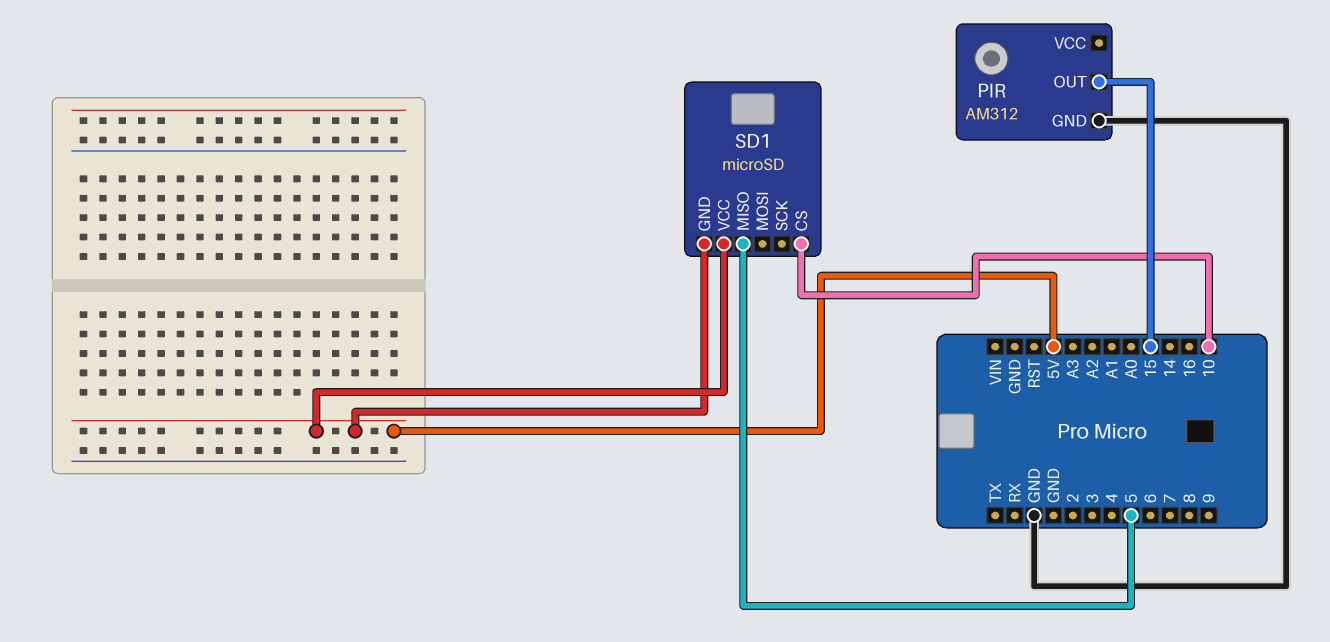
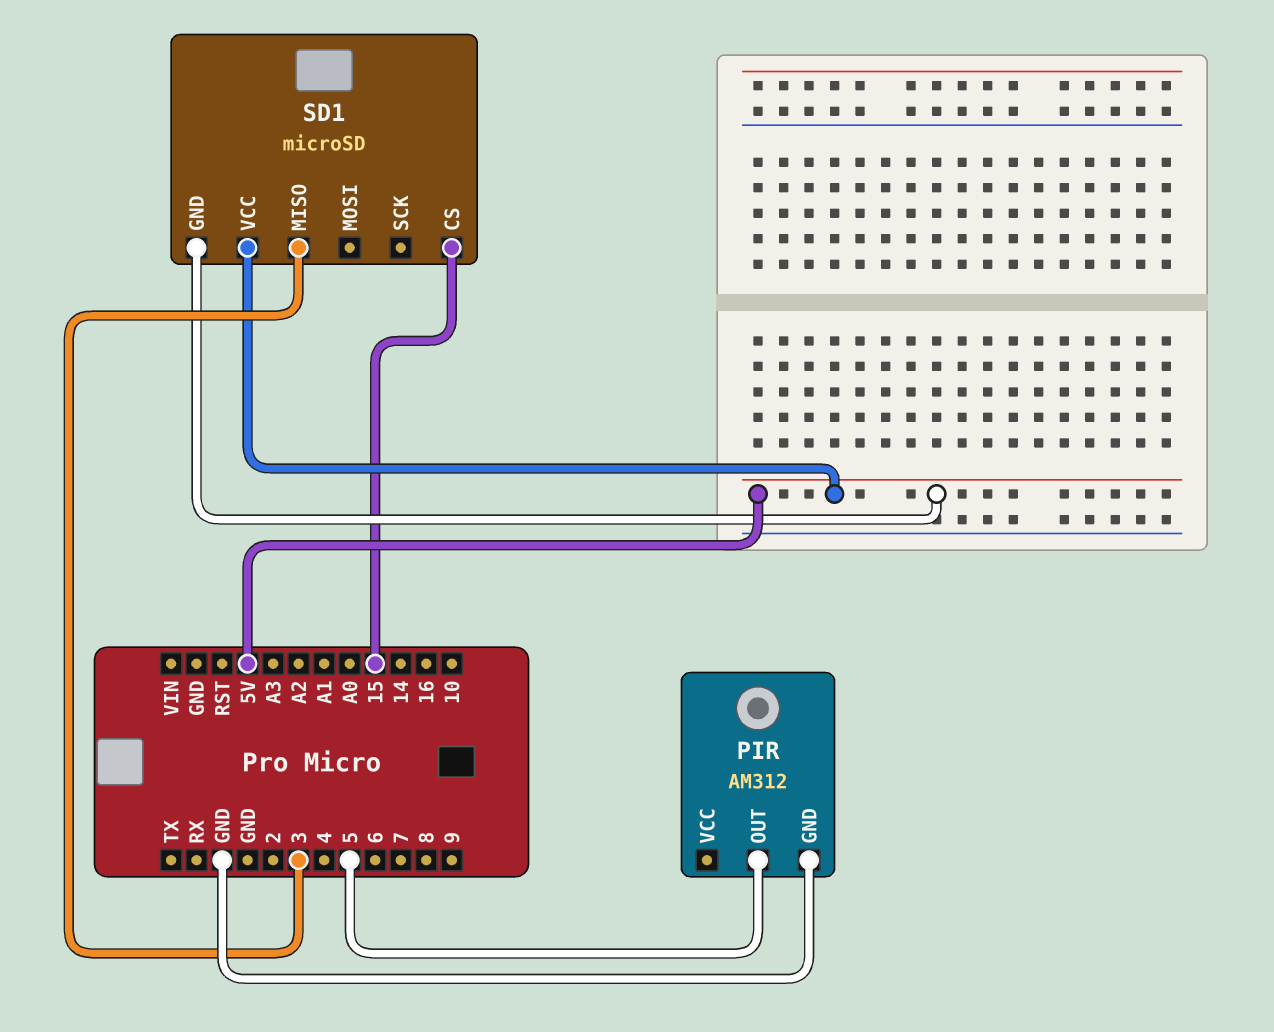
PIR pin OUT: 15 -> 5
SD1 pin CS: 10 -> 15
SD1 pin MISO: 5 -> 3

